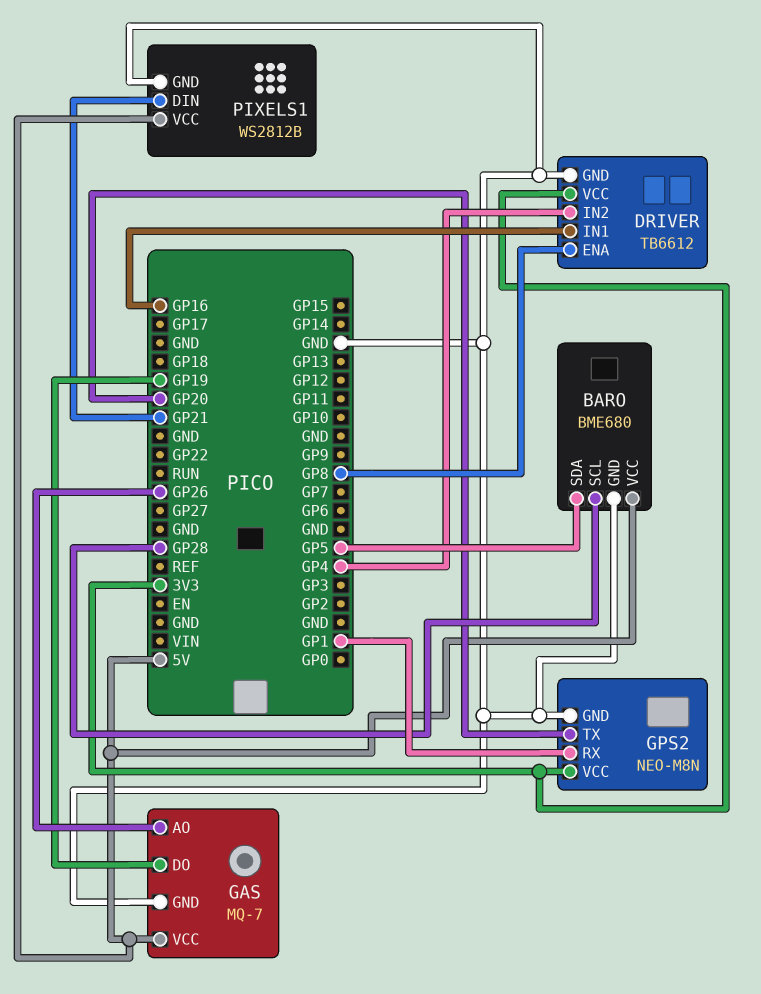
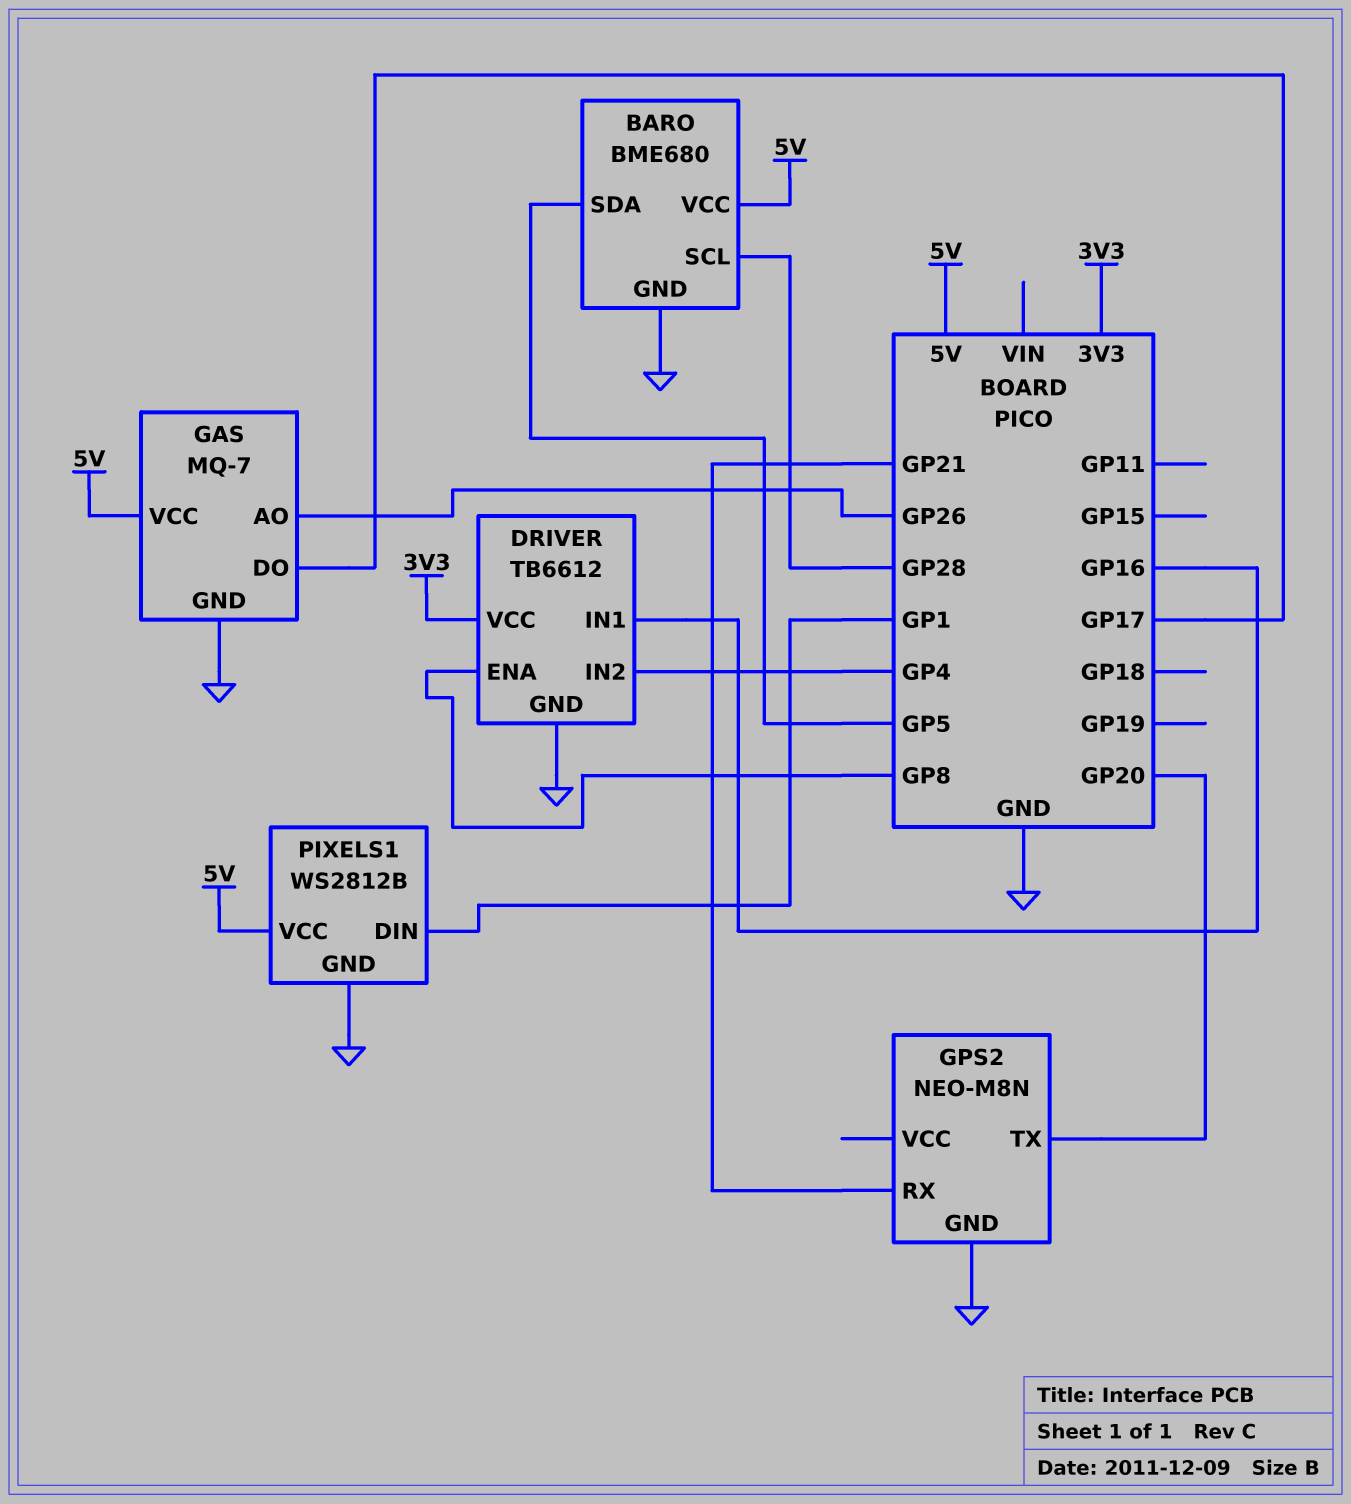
GAS pin DO: GP19 -> GP17
GPS2 pin RX: GP1 -> GP21
GPS2 pin VCC: 3V3 -> none
PIXELS1 pin DIN: GP21 -> GP1

